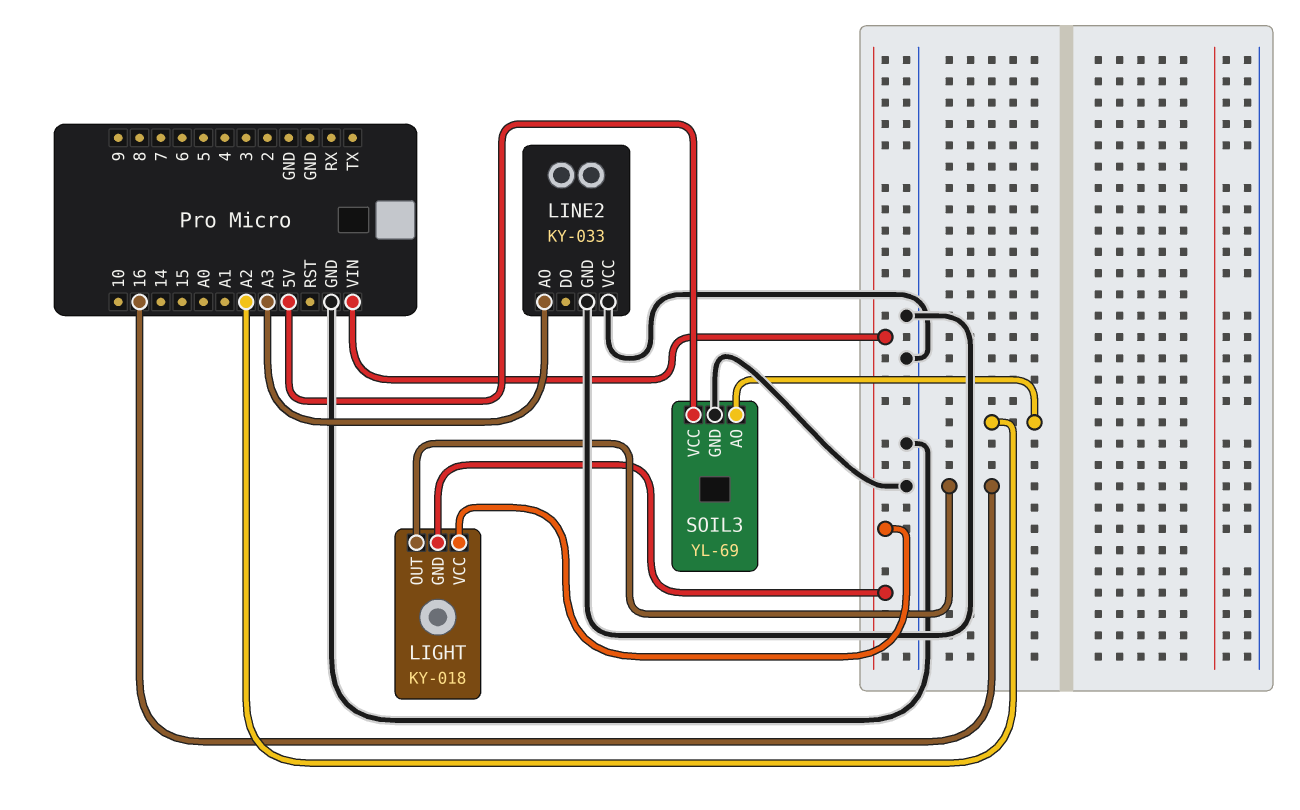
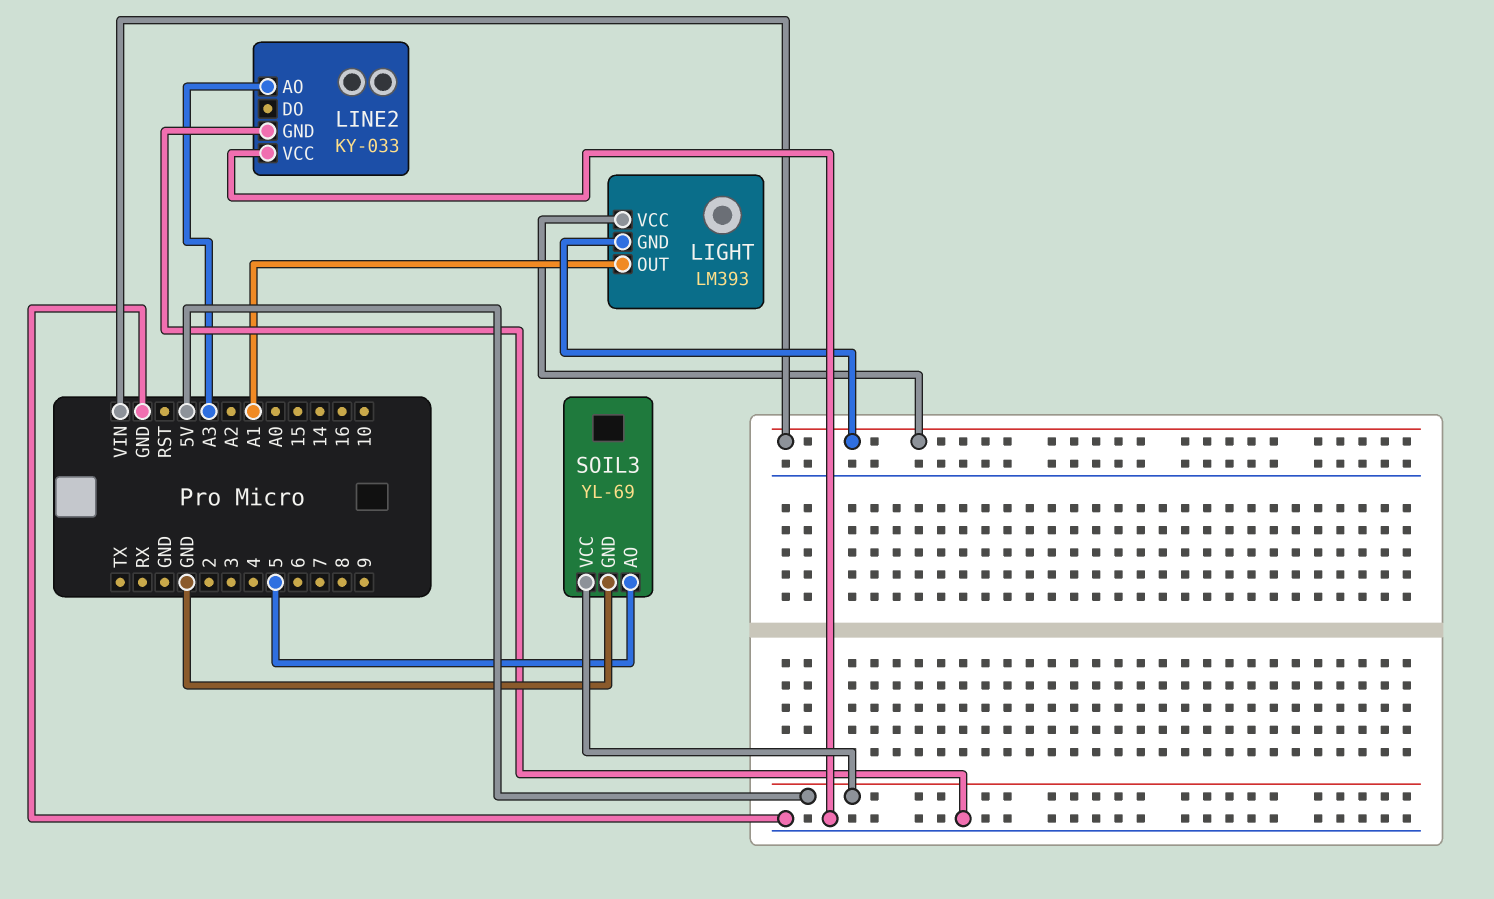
LIGHT: KY-018 -> LM393
LIGHT pin OUT: 16 -> A1
SOIL3 pin AO: A2 -> 5

